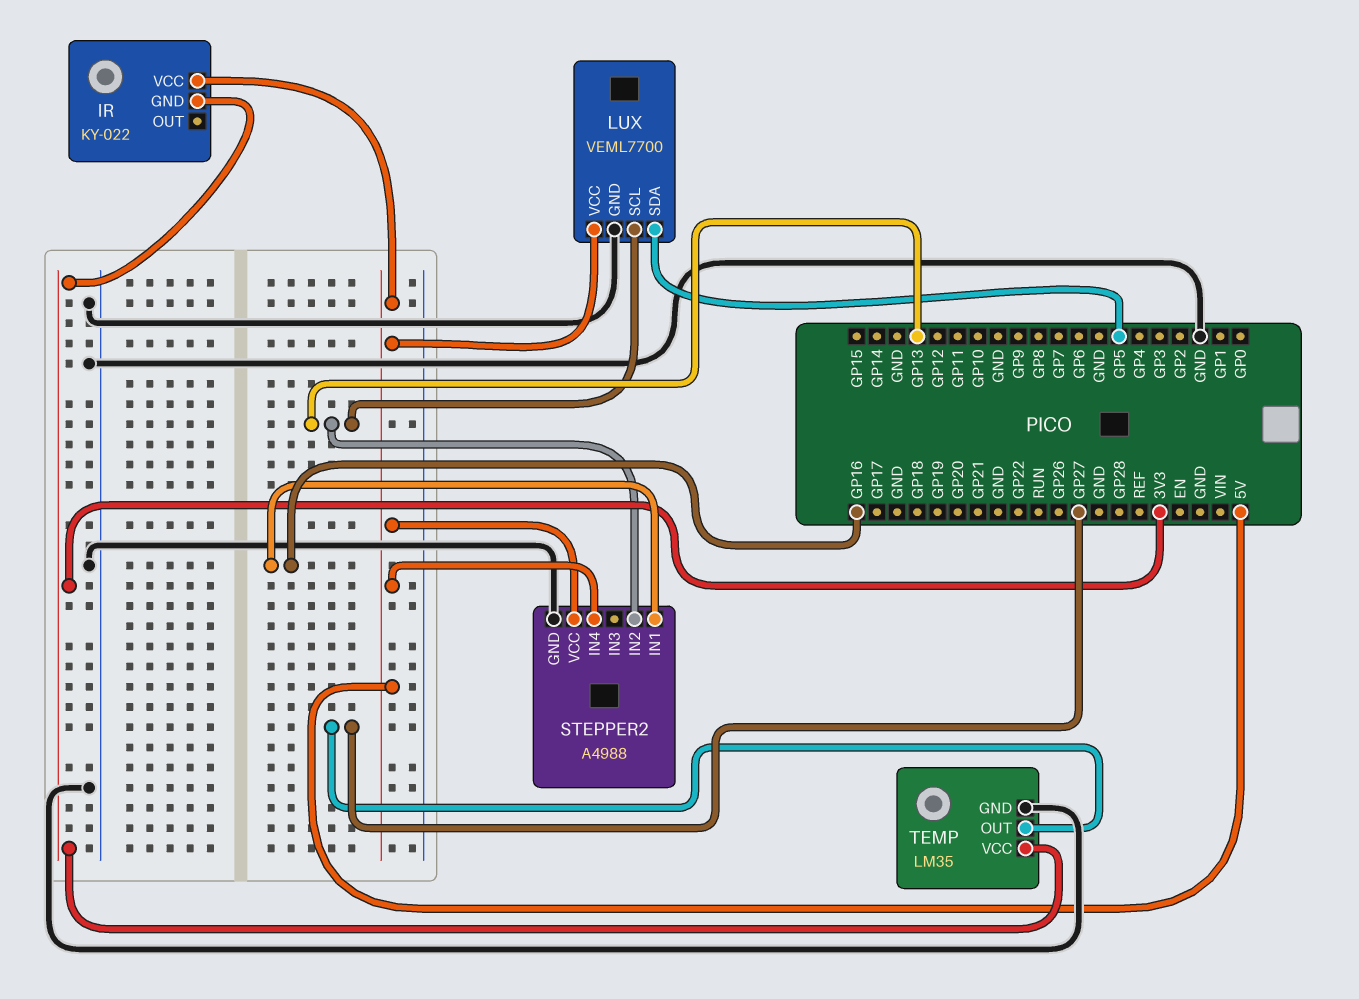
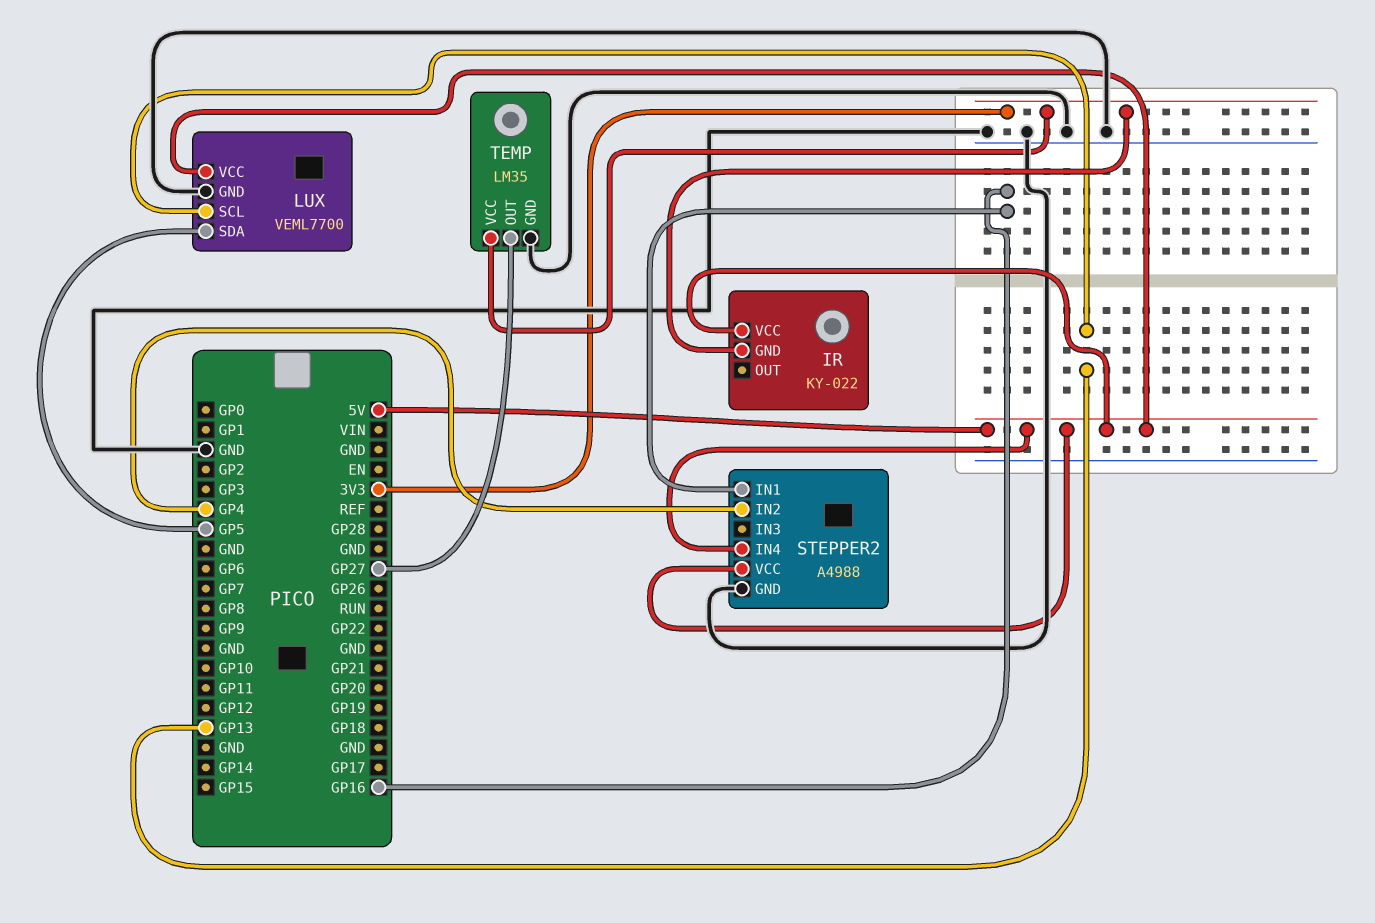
STEPPER2 pin IN2: GP13 -> GP4

